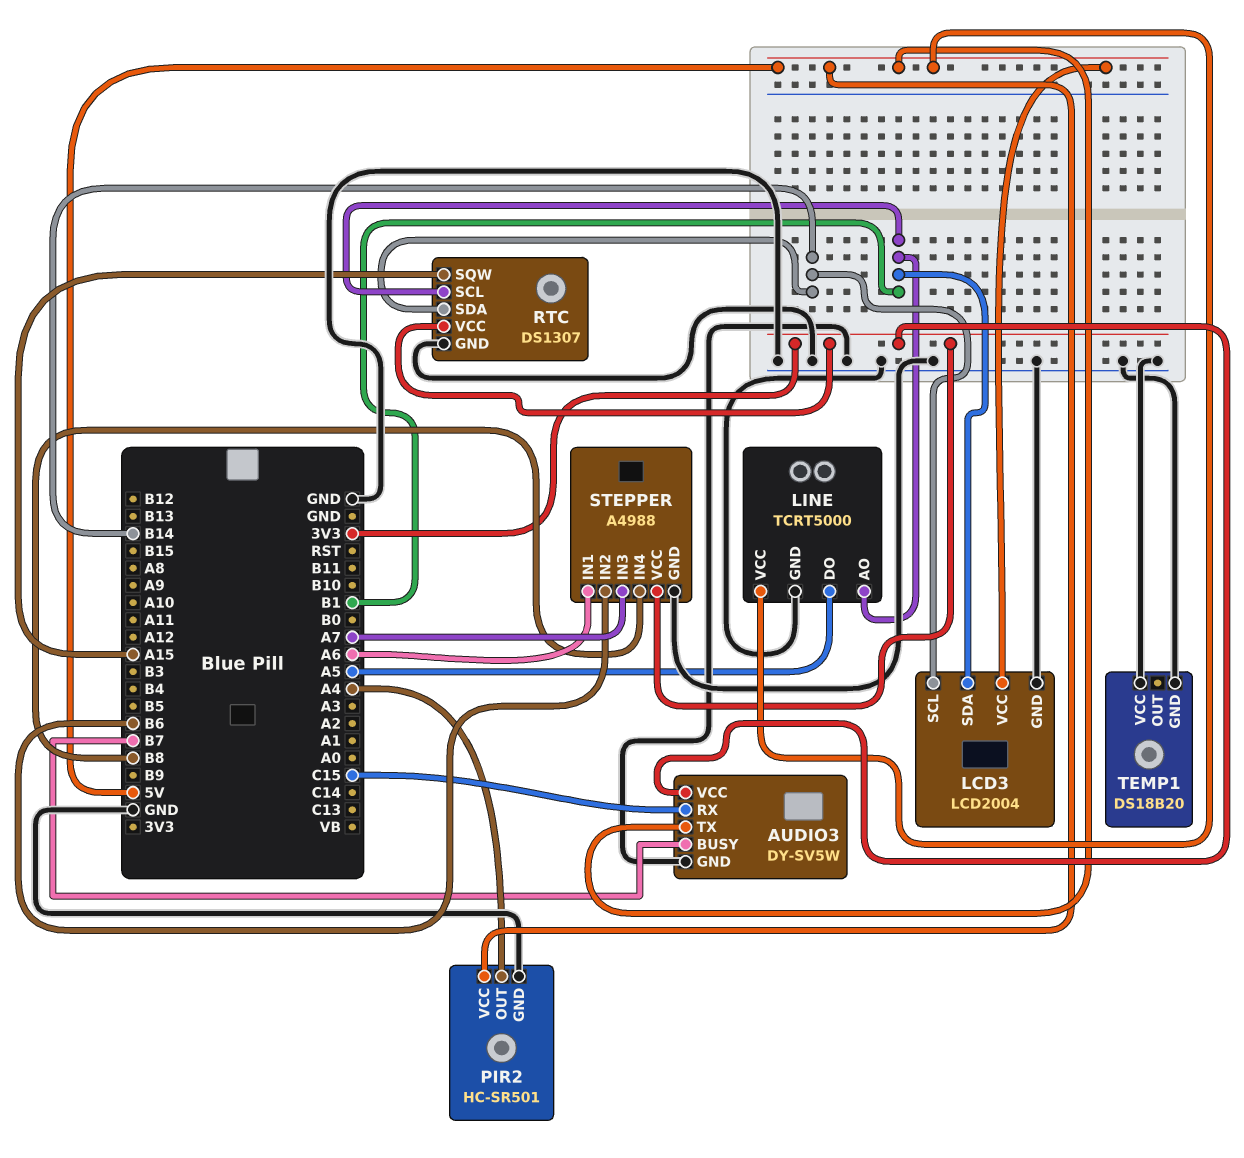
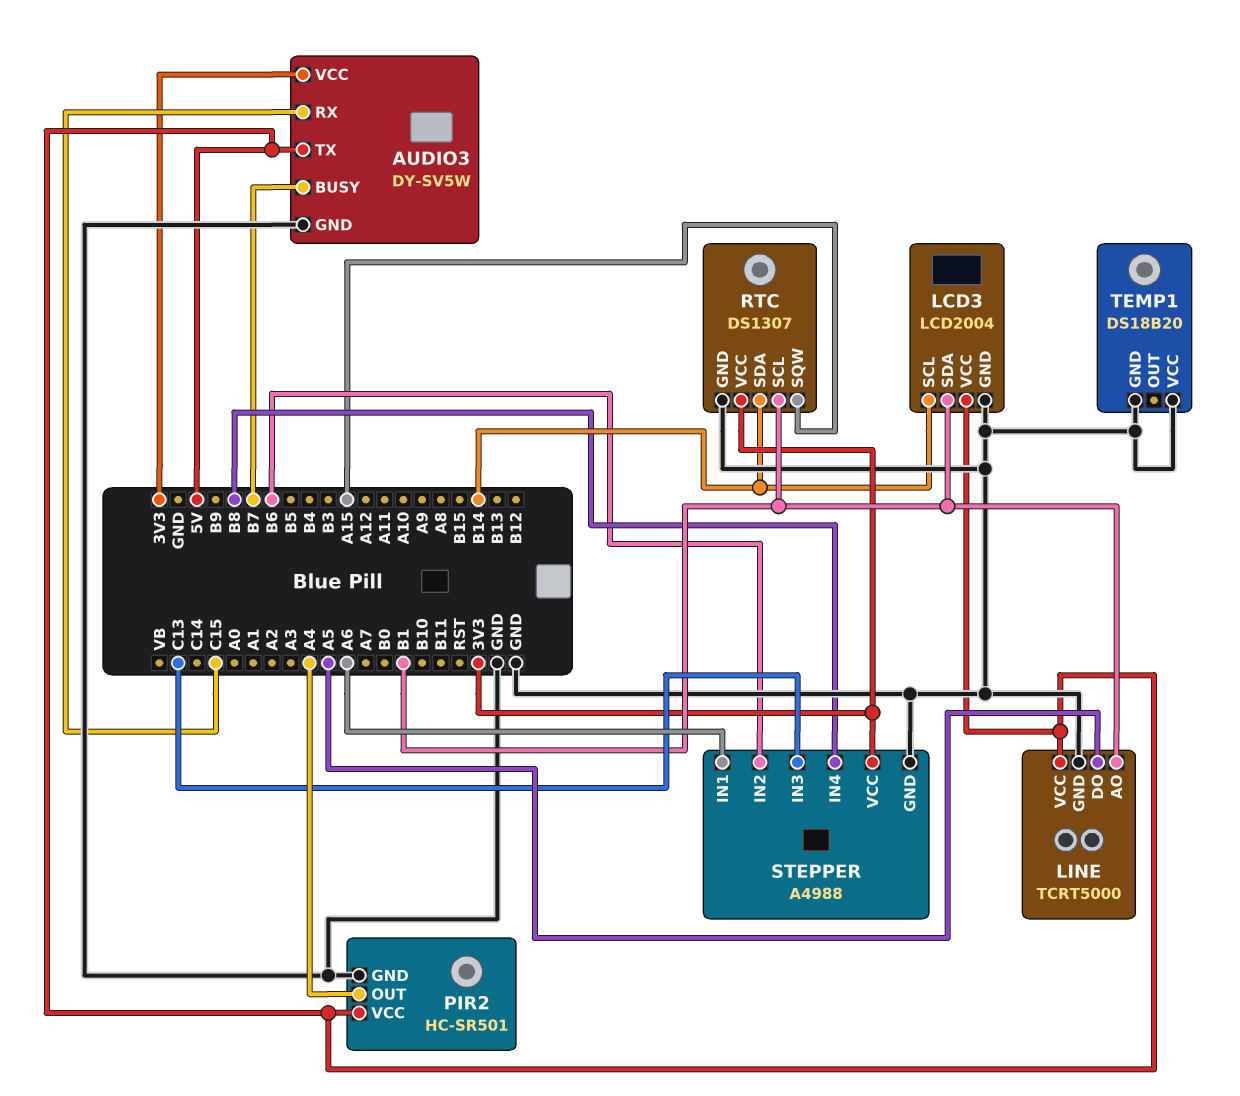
STEPPER pin IN3: A7 -> C13

